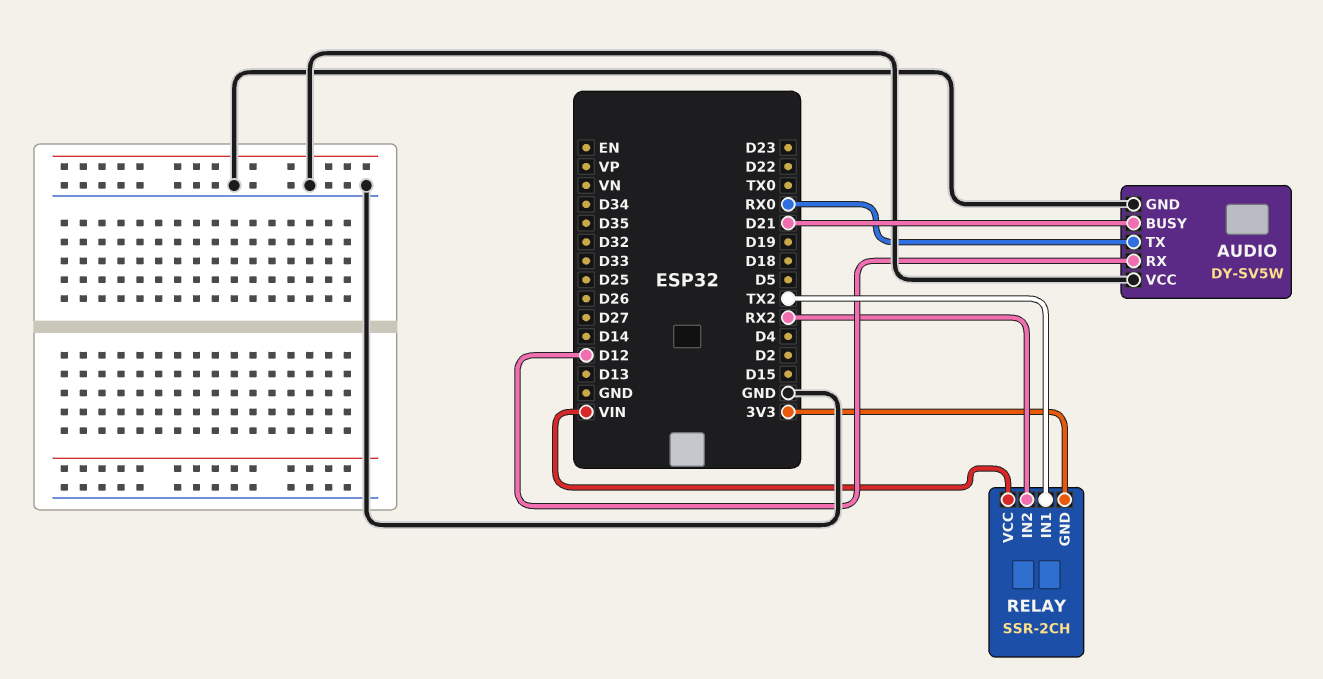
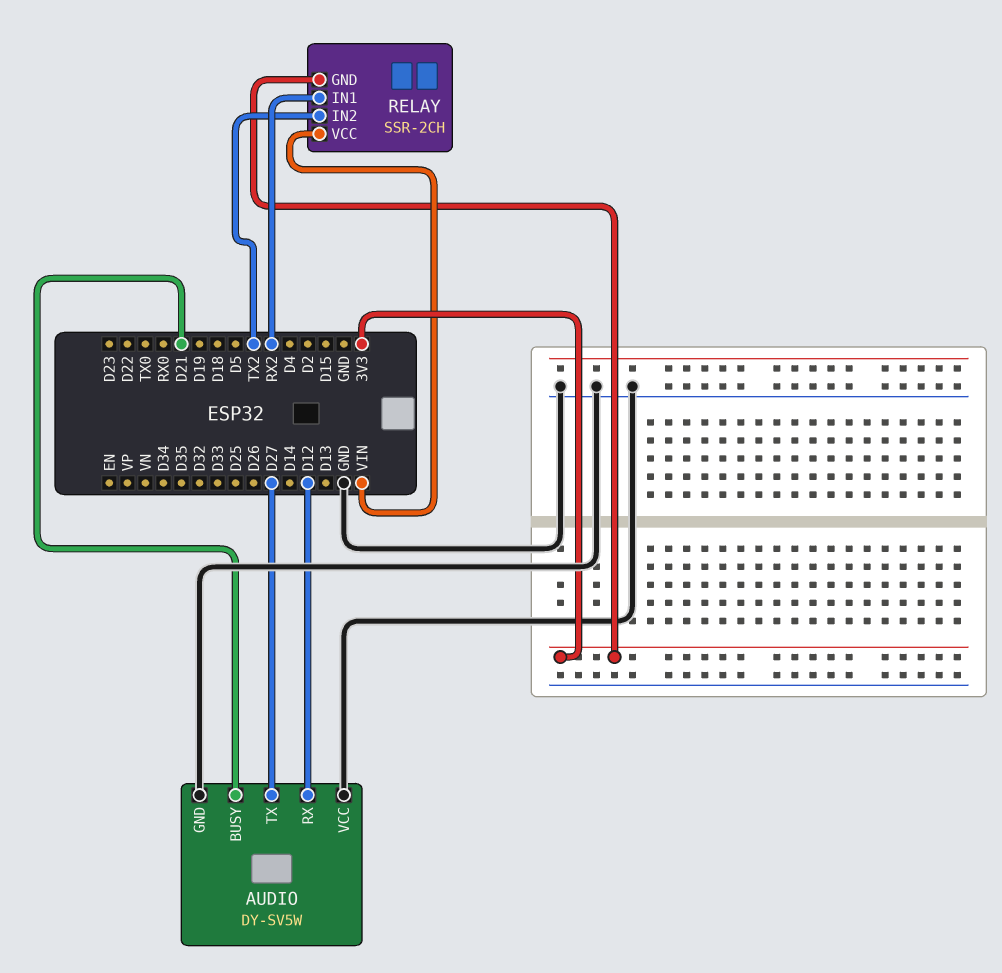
AUDIO pin TX: RX0 -> D27
RELAY pin IN1: TX2 -> RX2
RELAY pin IN2: RX2 -> TX2

